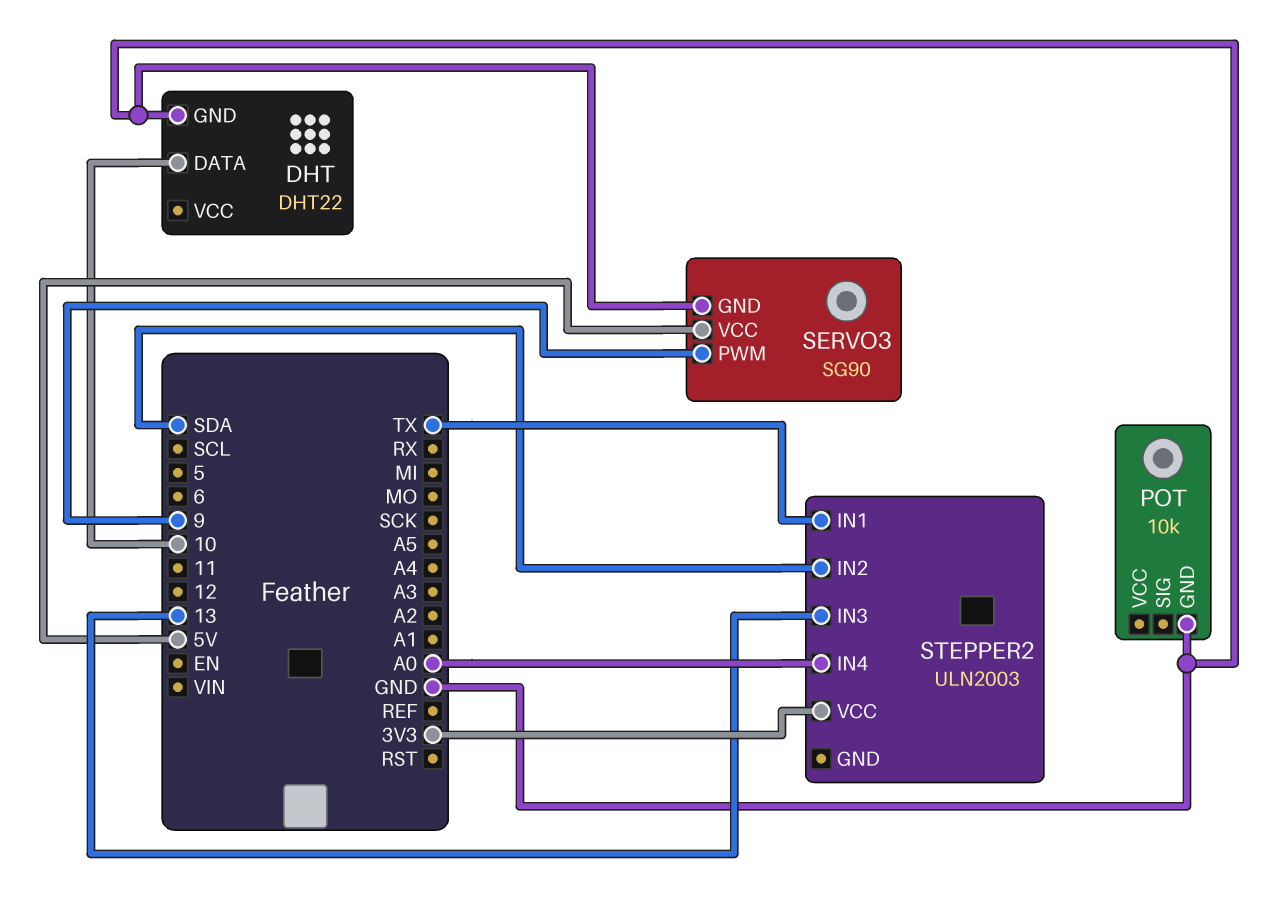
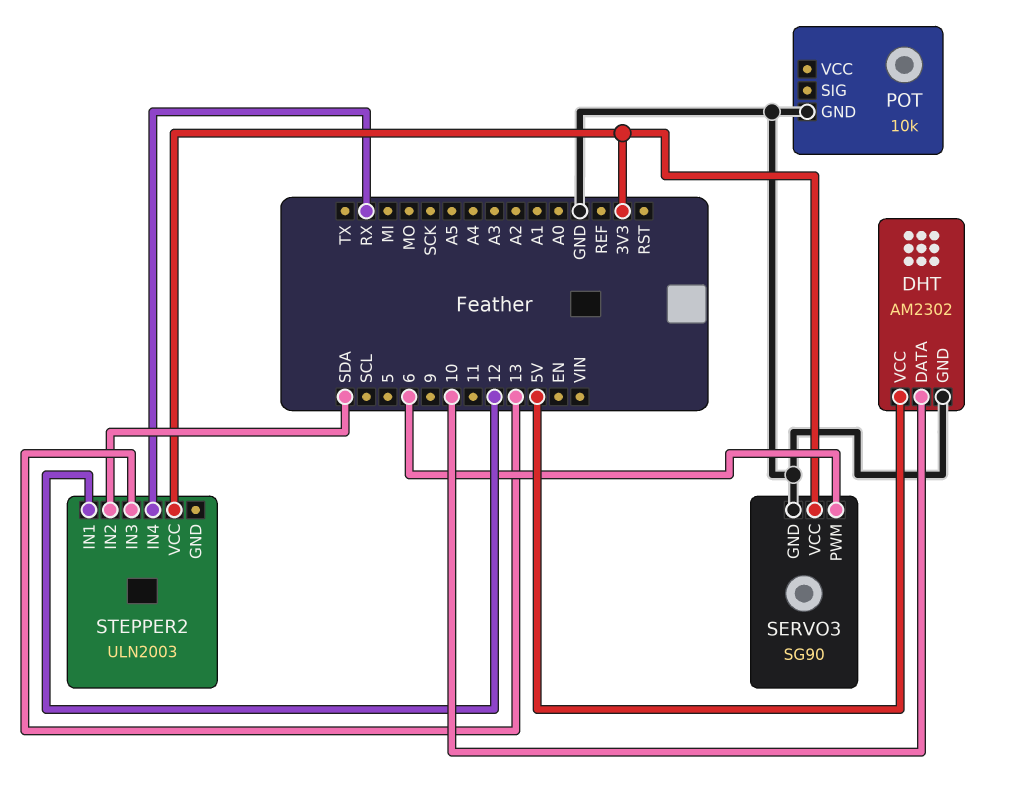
DHT: DHT22 -> AM2302
DHT pin VCC: none -> 5V
SERVO3 pin PWM: 9 -> 6
SERVO3 pin VCC: 5V -> 3V3
STEPPER2 pin IN1: TX -> 12
STEPPER2 pin IN4: A0 -> RX

